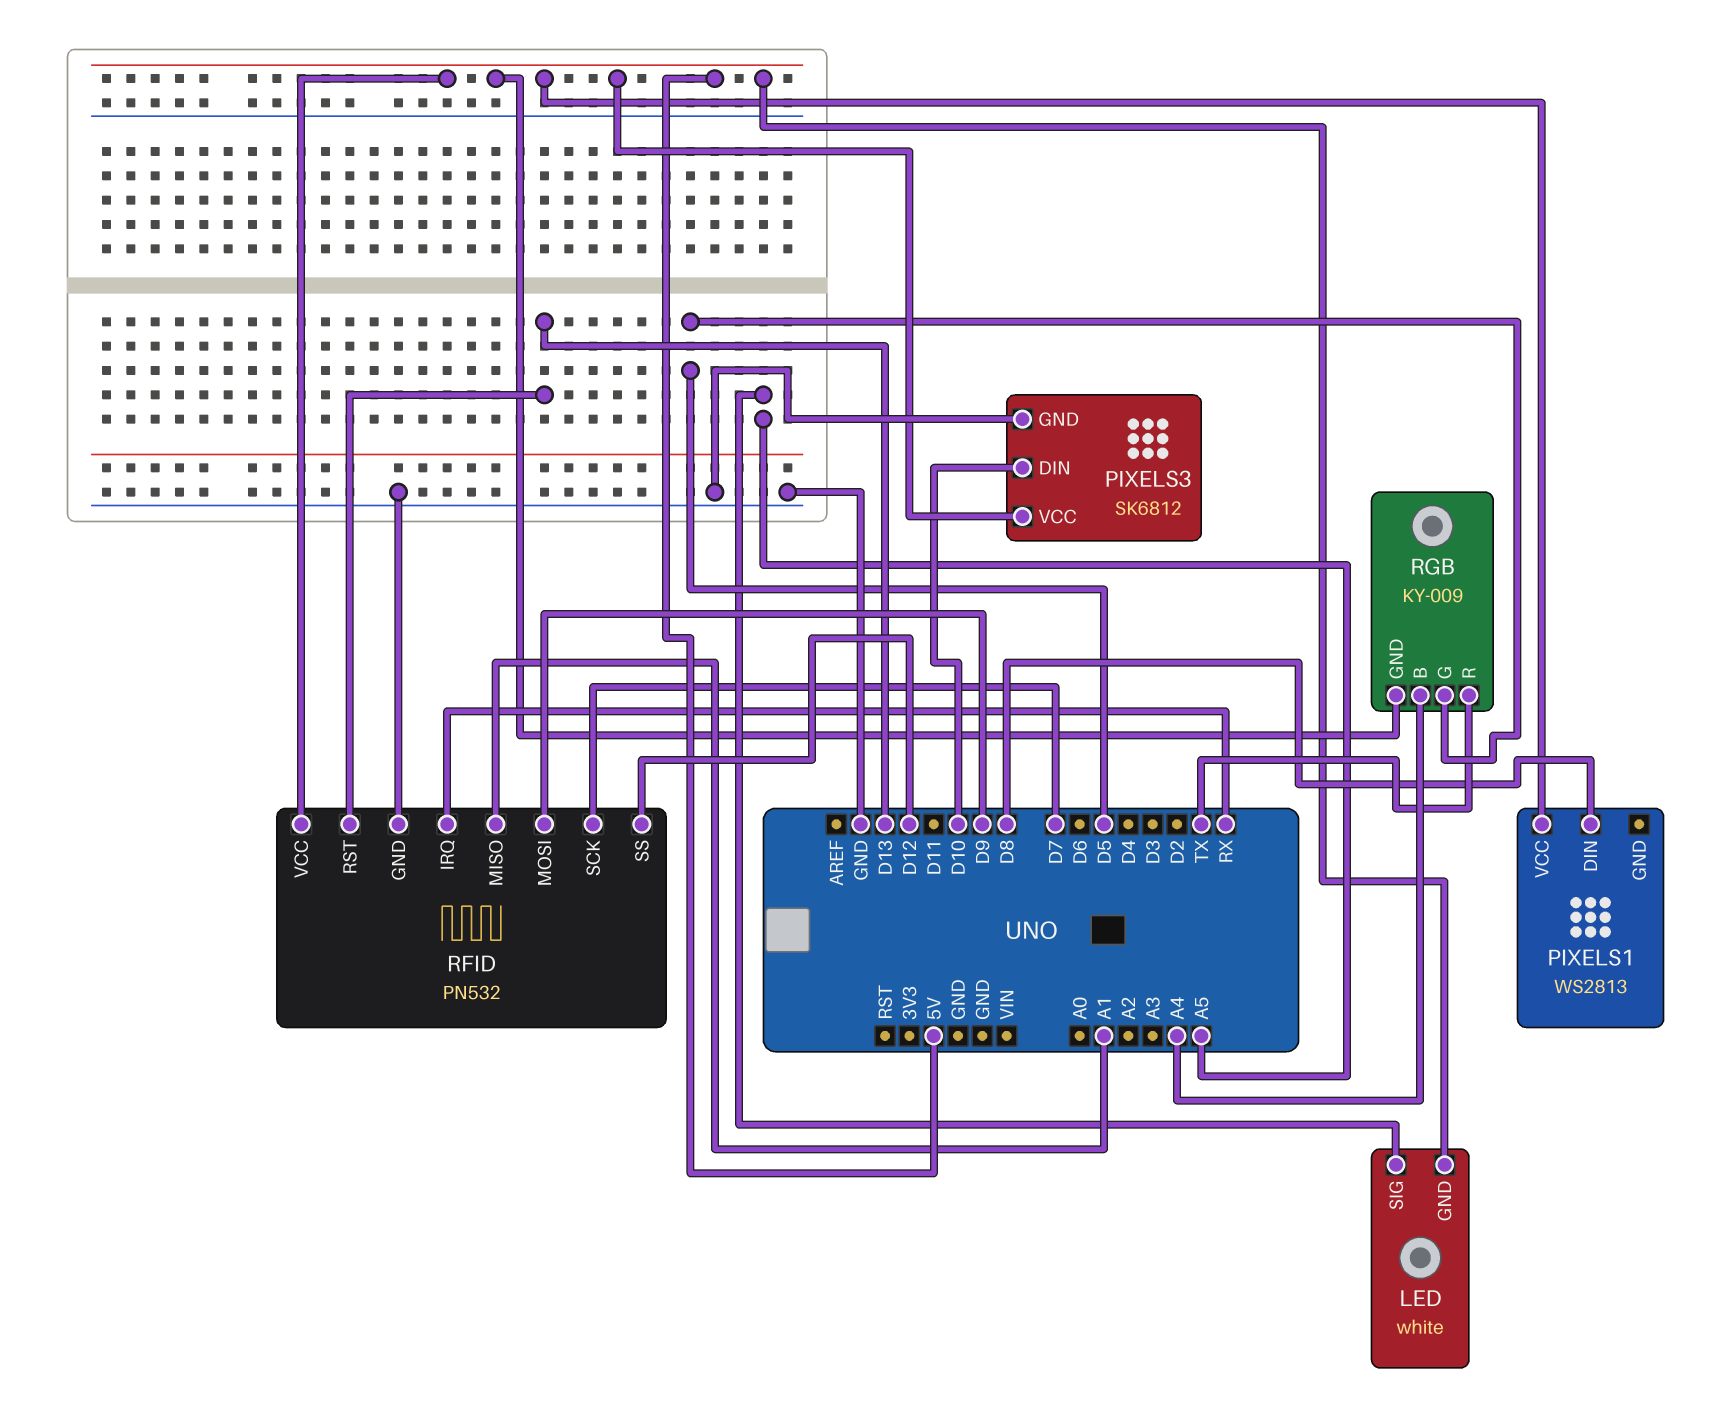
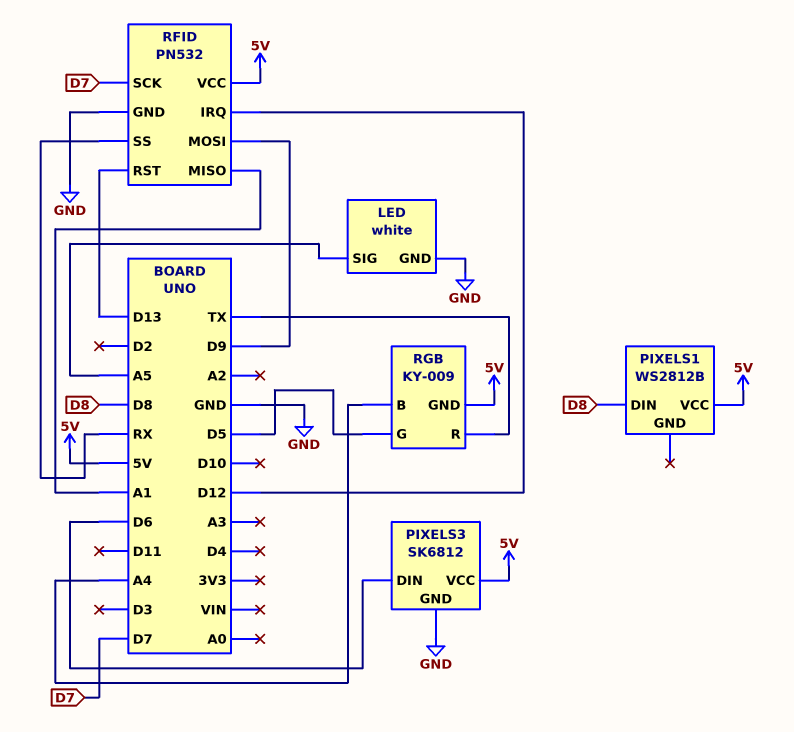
LED pin GND: 5V -> GND
PIXELS1: WS2813 -> WS2812B
PIXELS3 pin DIN: D10 -> D6
RFID pin IRQ: RX -> D12
RFID pin SS: D12 -> RX

